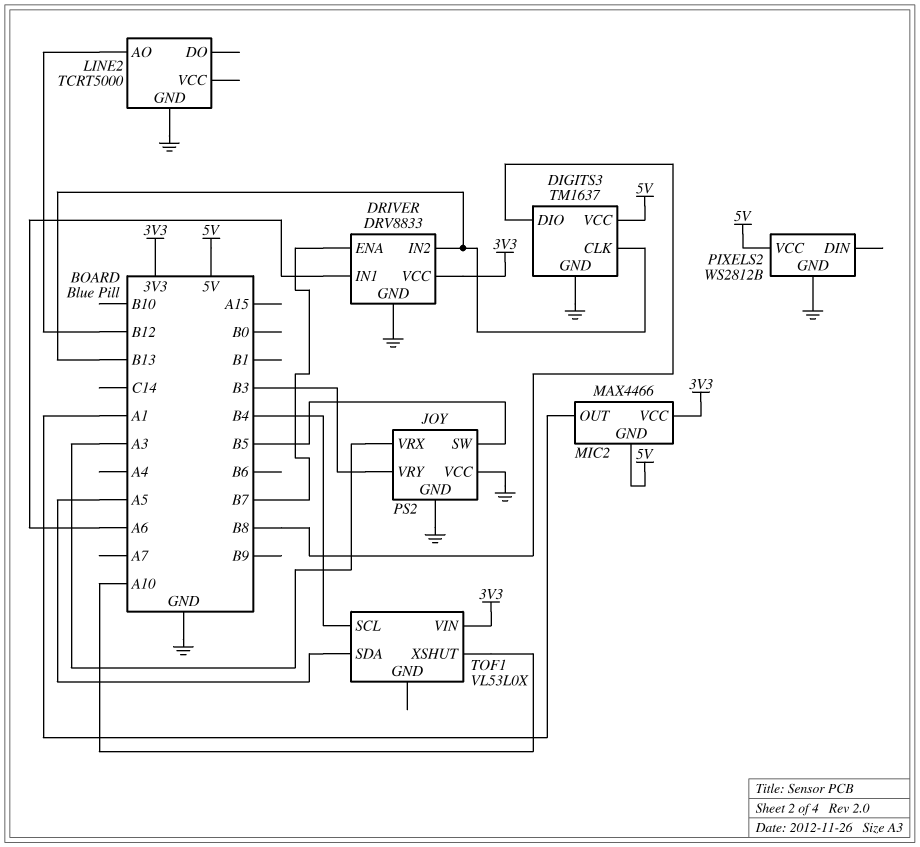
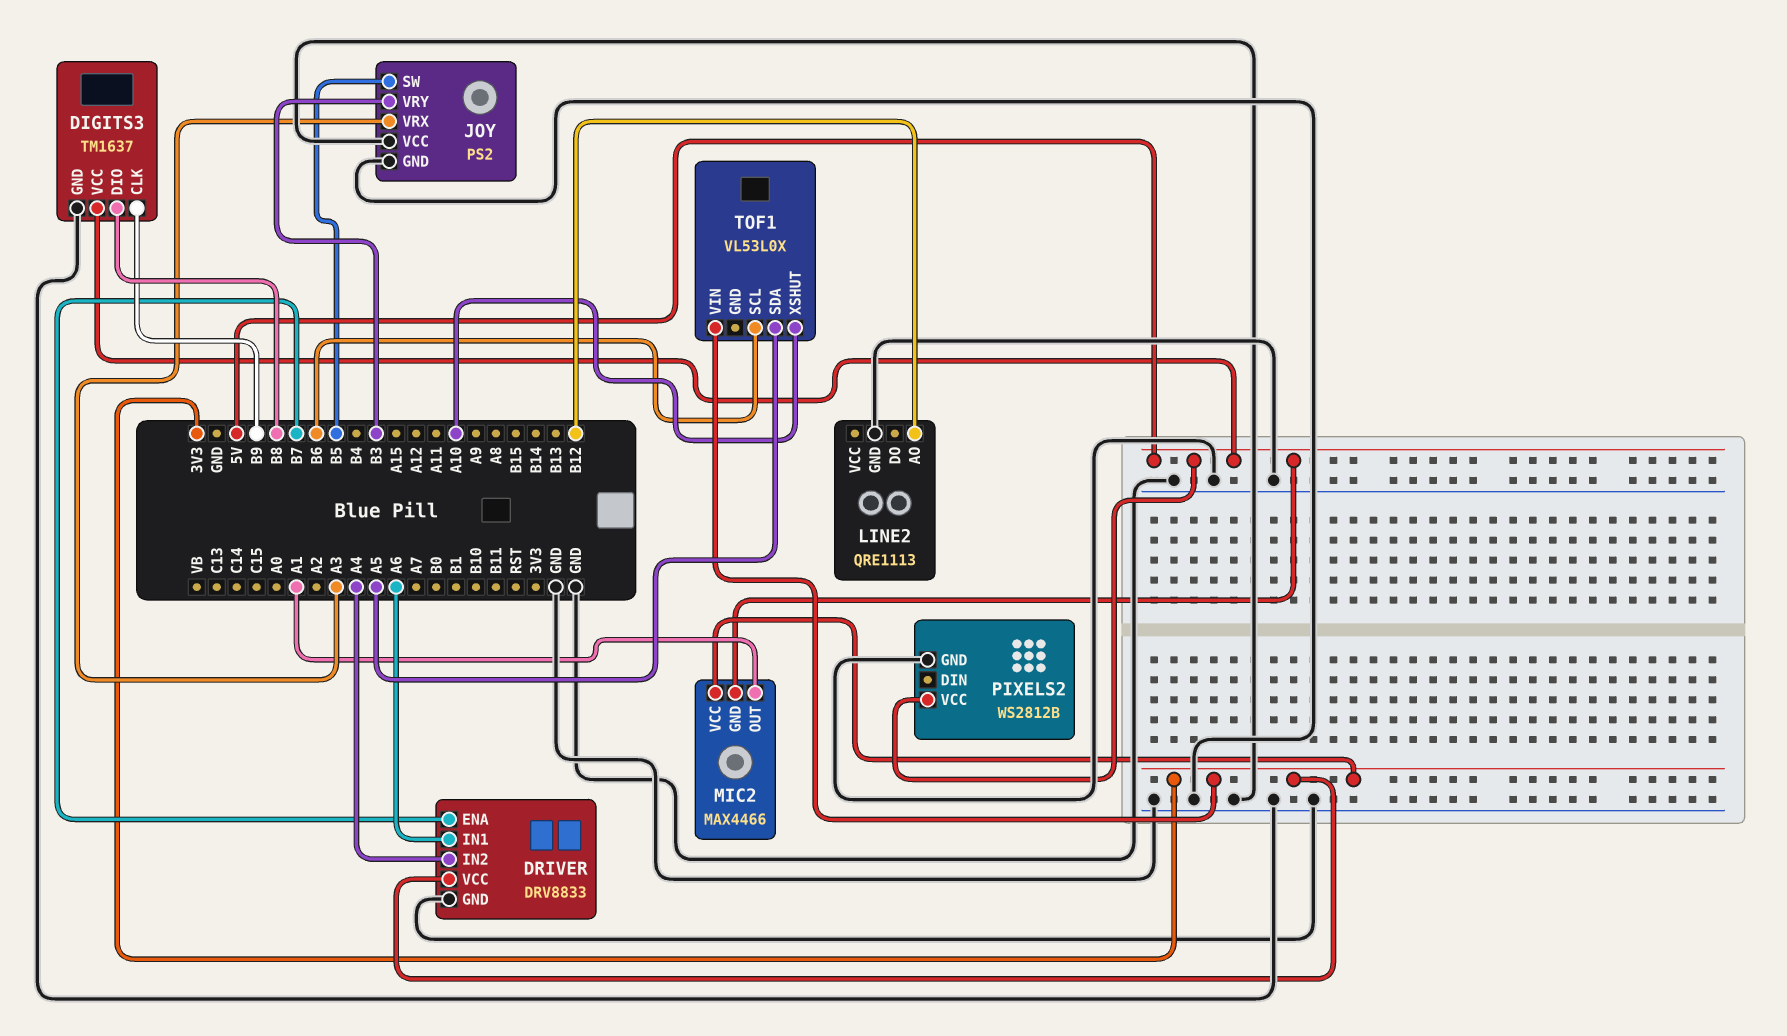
DIGITS3 pin CLK: B13 -> B9
DRIVER pin IN2: B13 -> A4
LINE2: TCRT5000 -> QRE1113
TOF1 pin SCL: B4 -> B6

